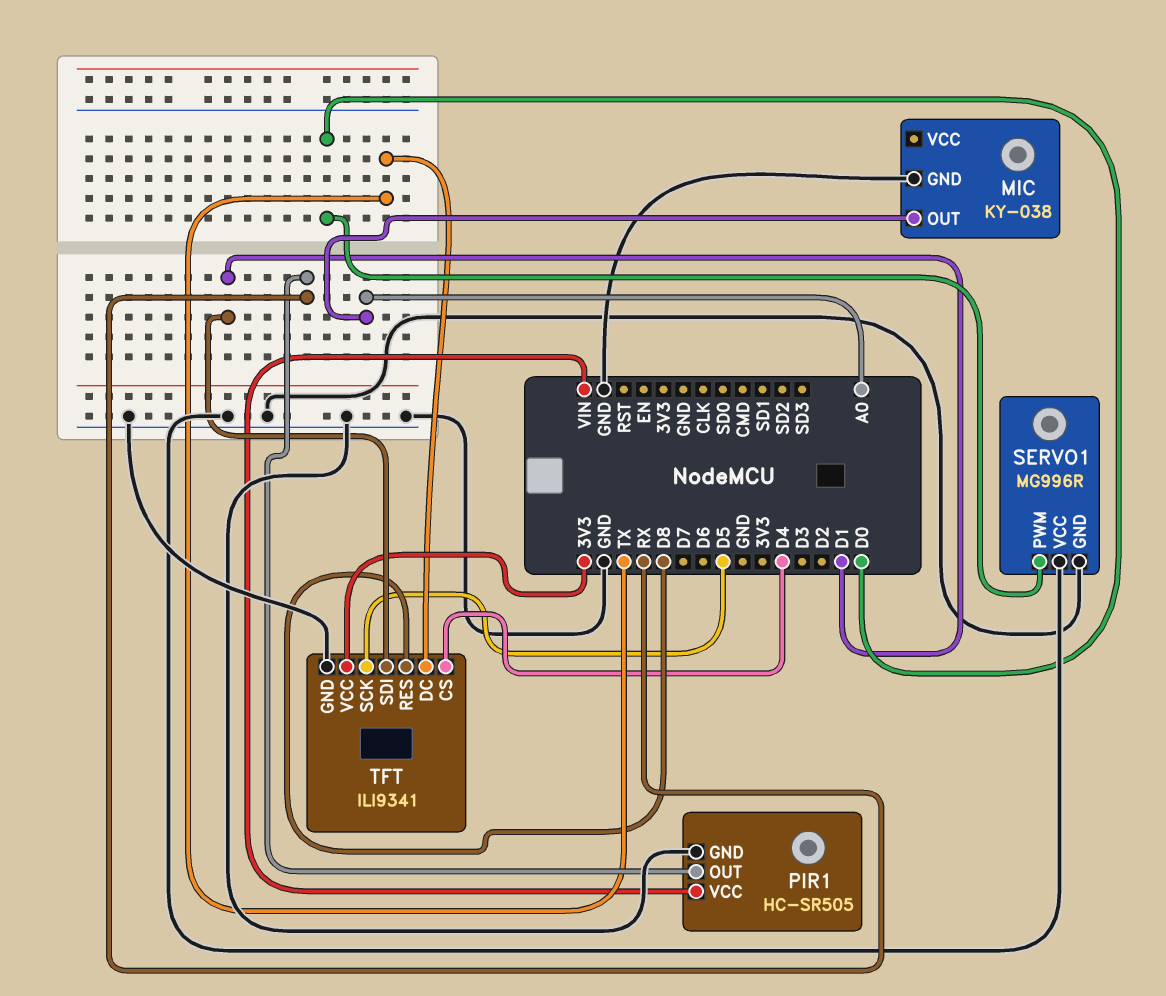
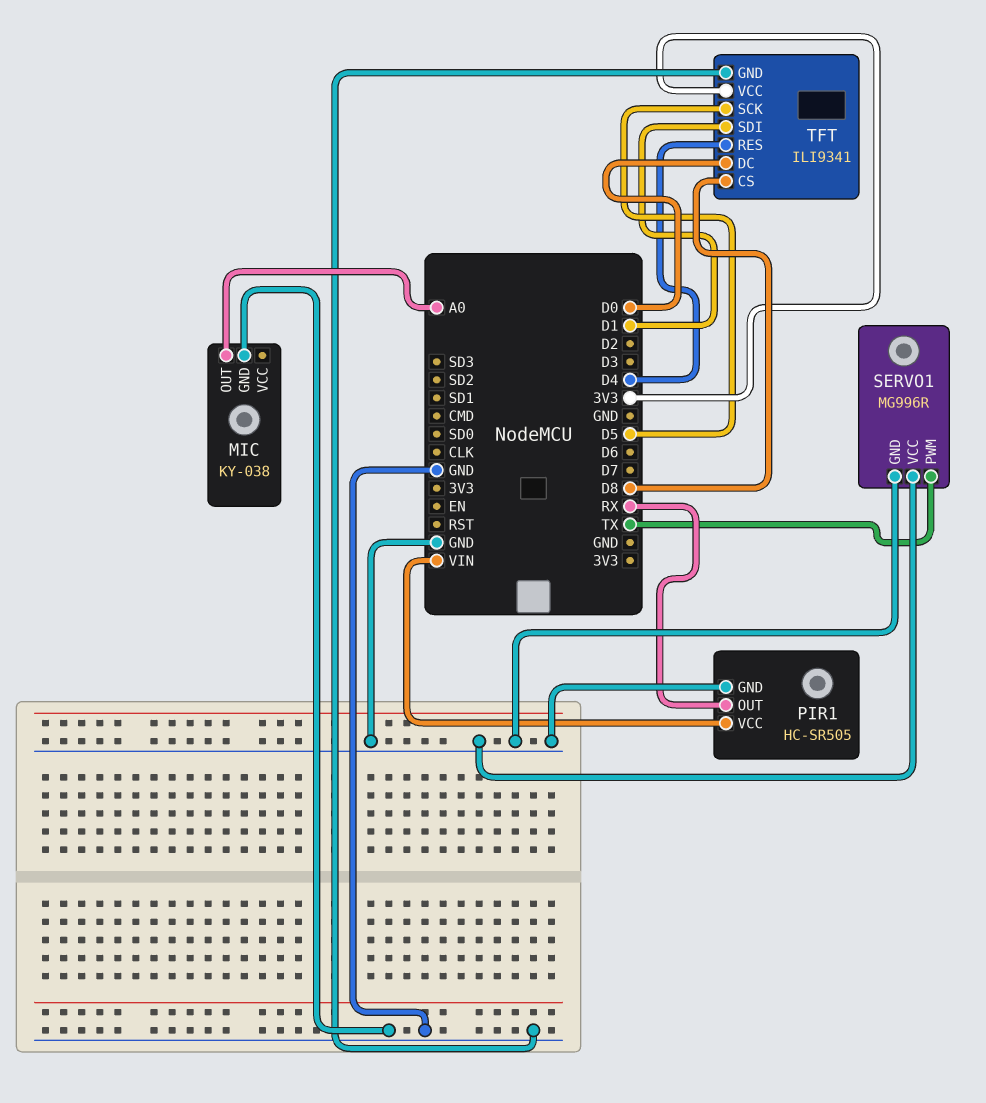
SERVO1 pin PWM: D0 -> TX
TFT pin CS: D4 -> D8
TFT pin DC: TX -> D0
TFT pin RES: D8 -> D4

